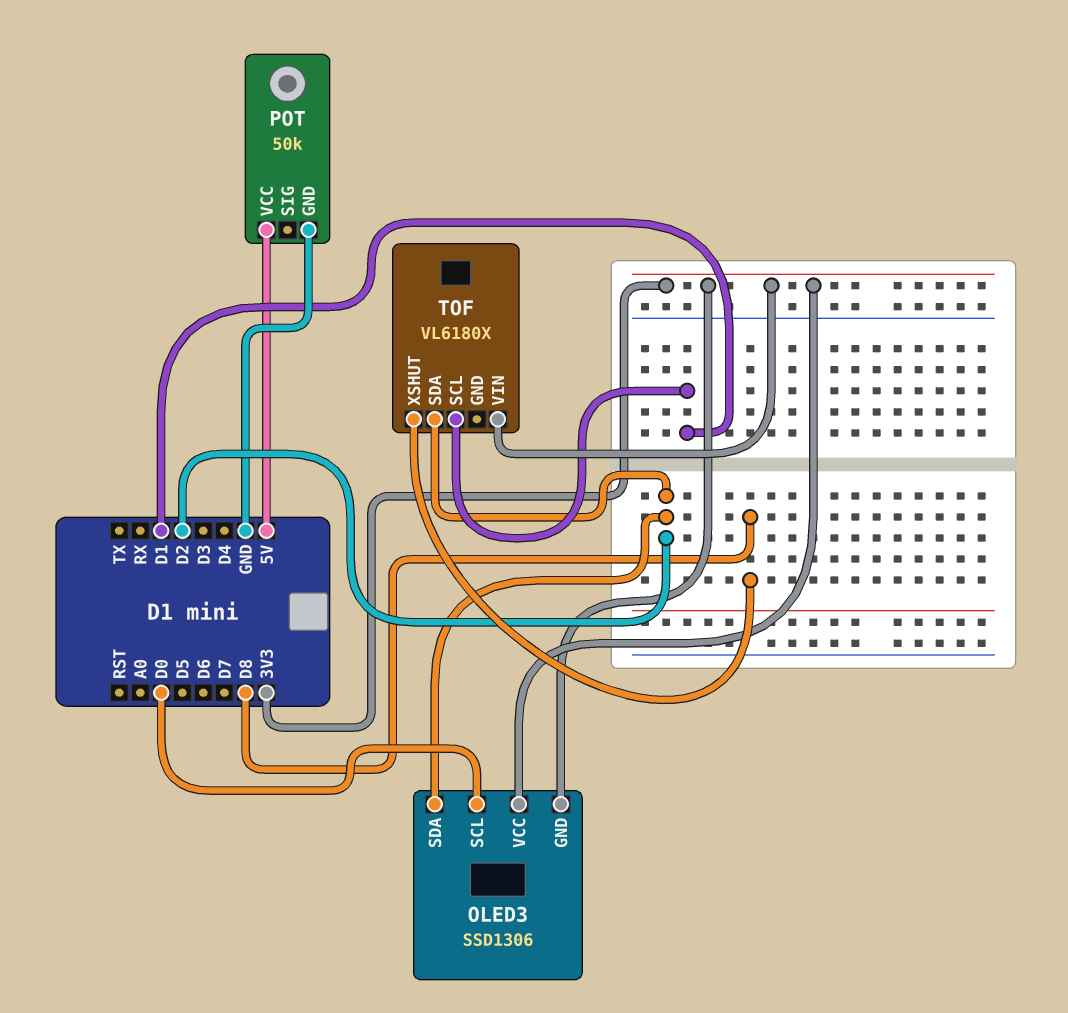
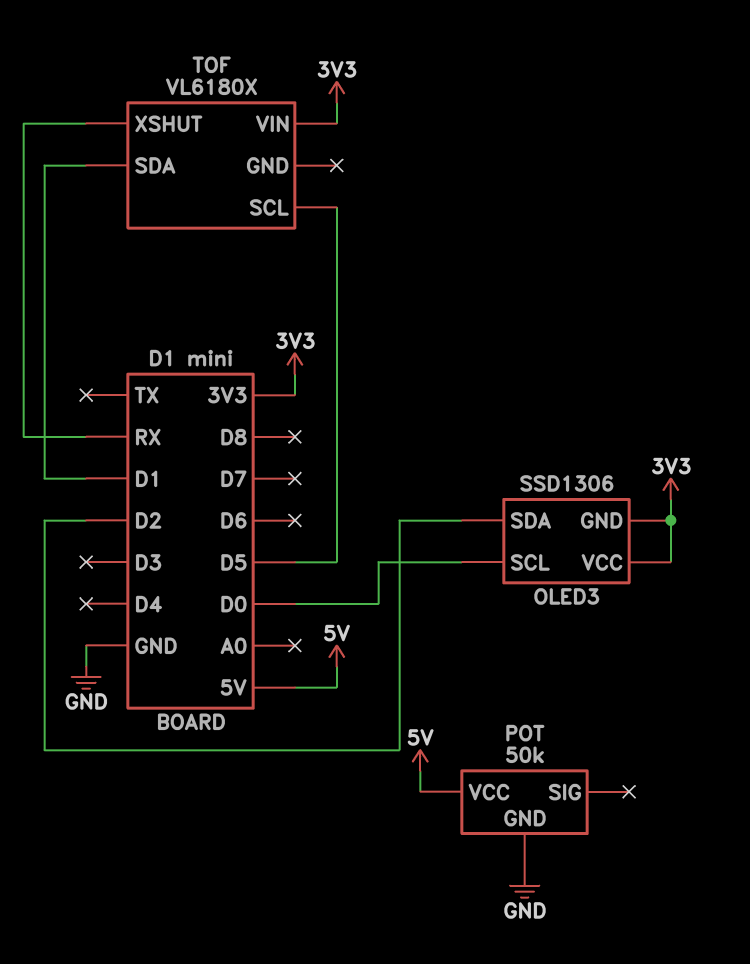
TOF pin SCL: D1 -> D5
TOF pin SDA: D2 -> D1
TOF pin XSHUT: D8 -> RX

